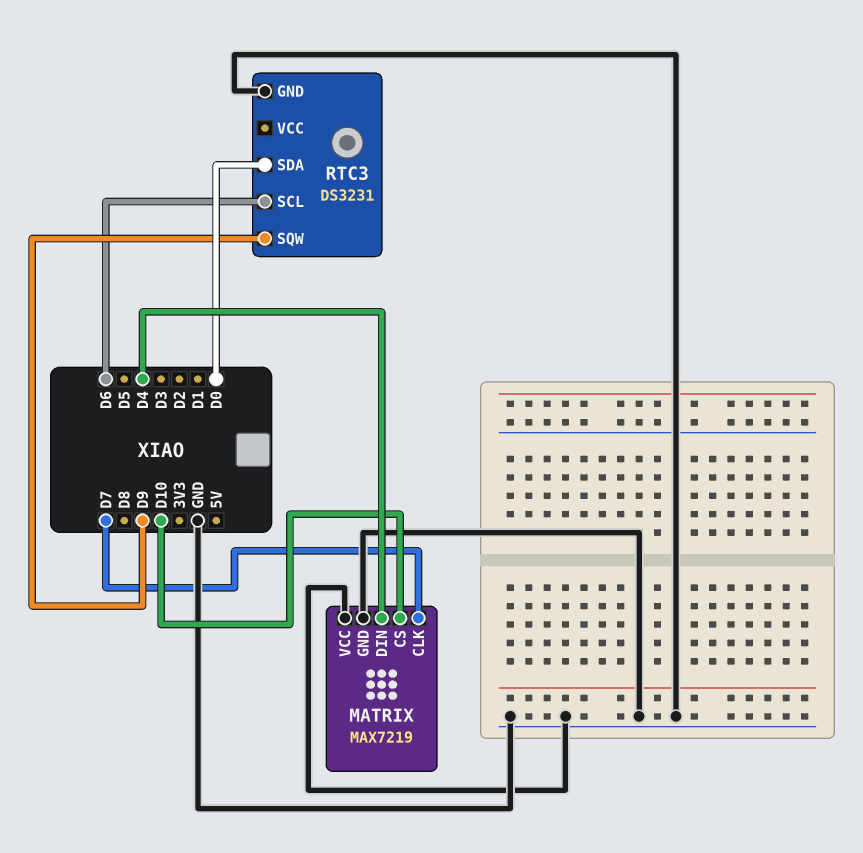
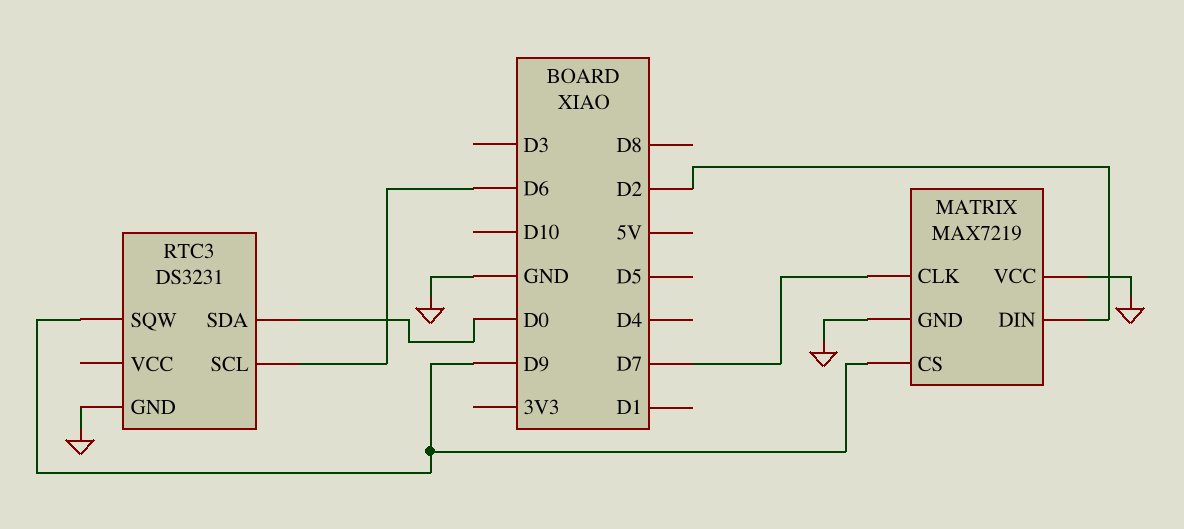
MATRIX pin CS: D10 -> D9
MATRIX pin DIN: D4 -> D2

